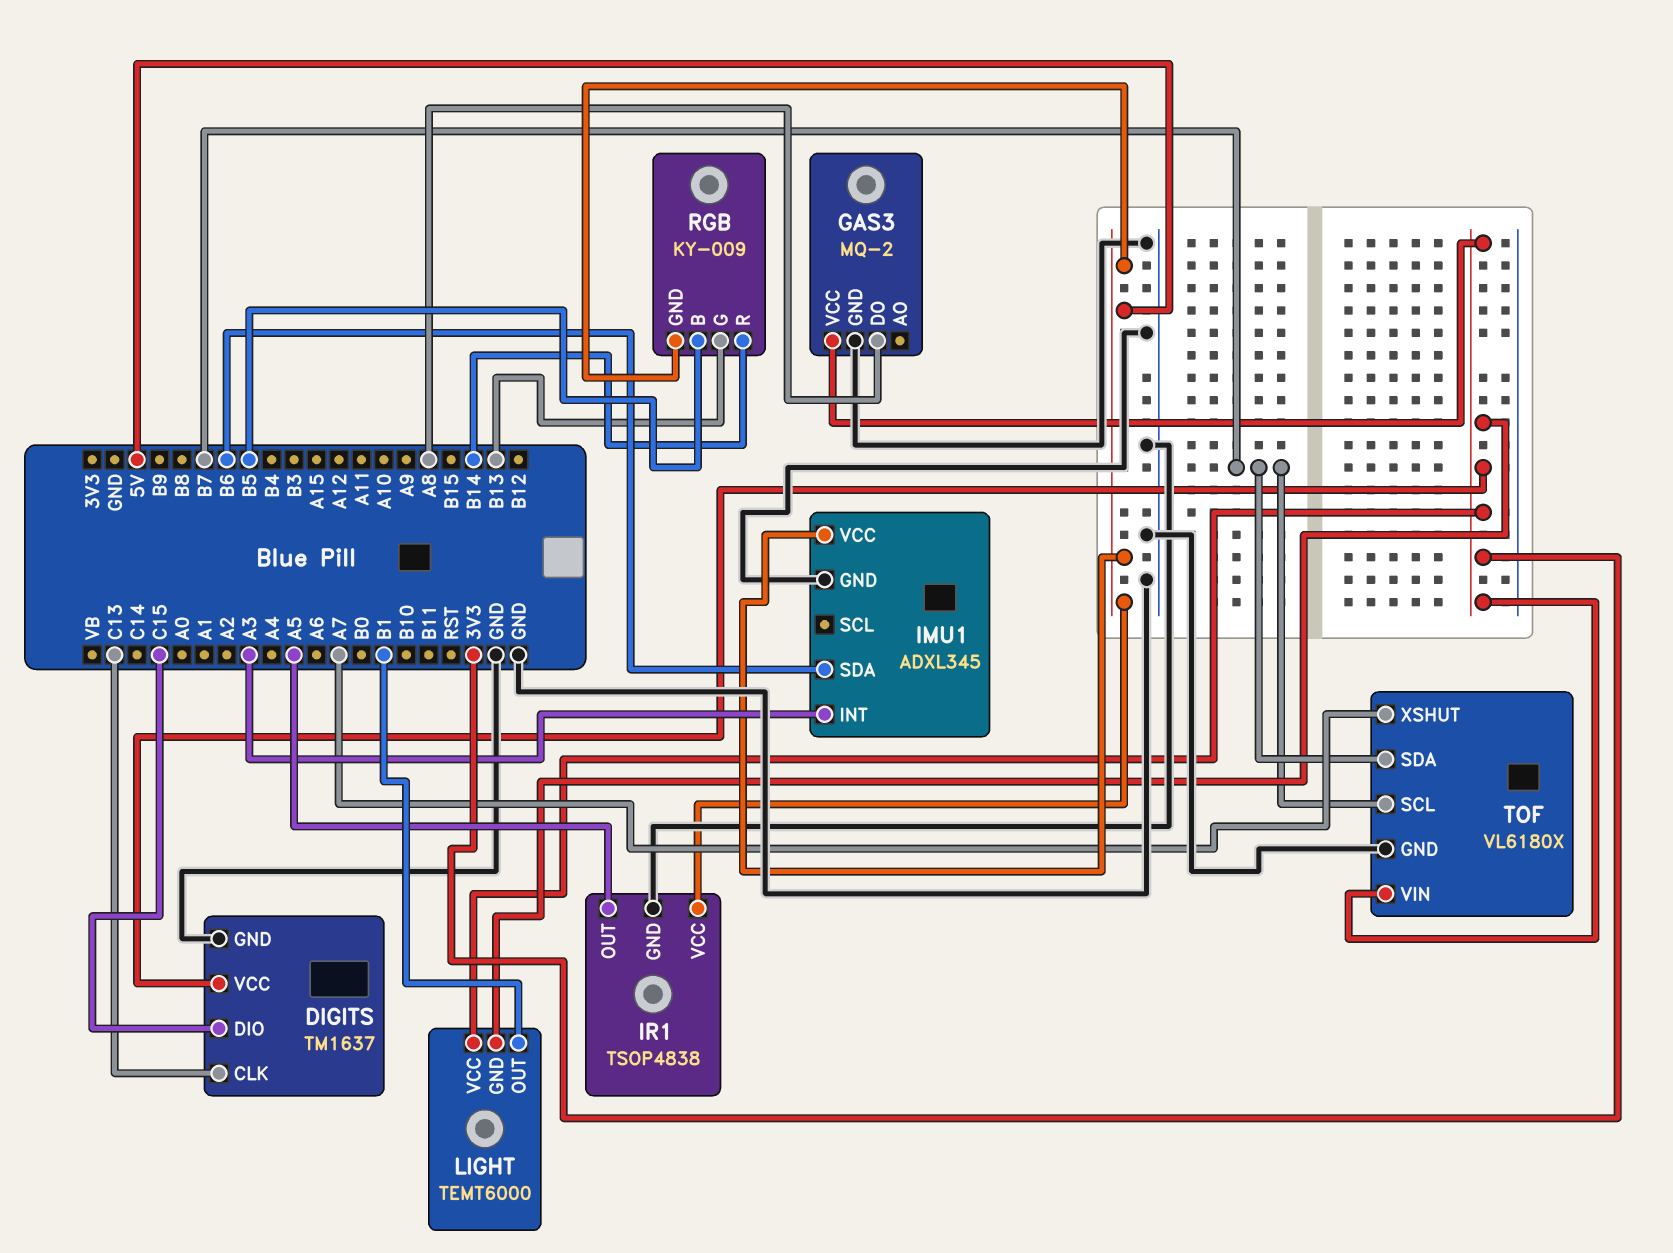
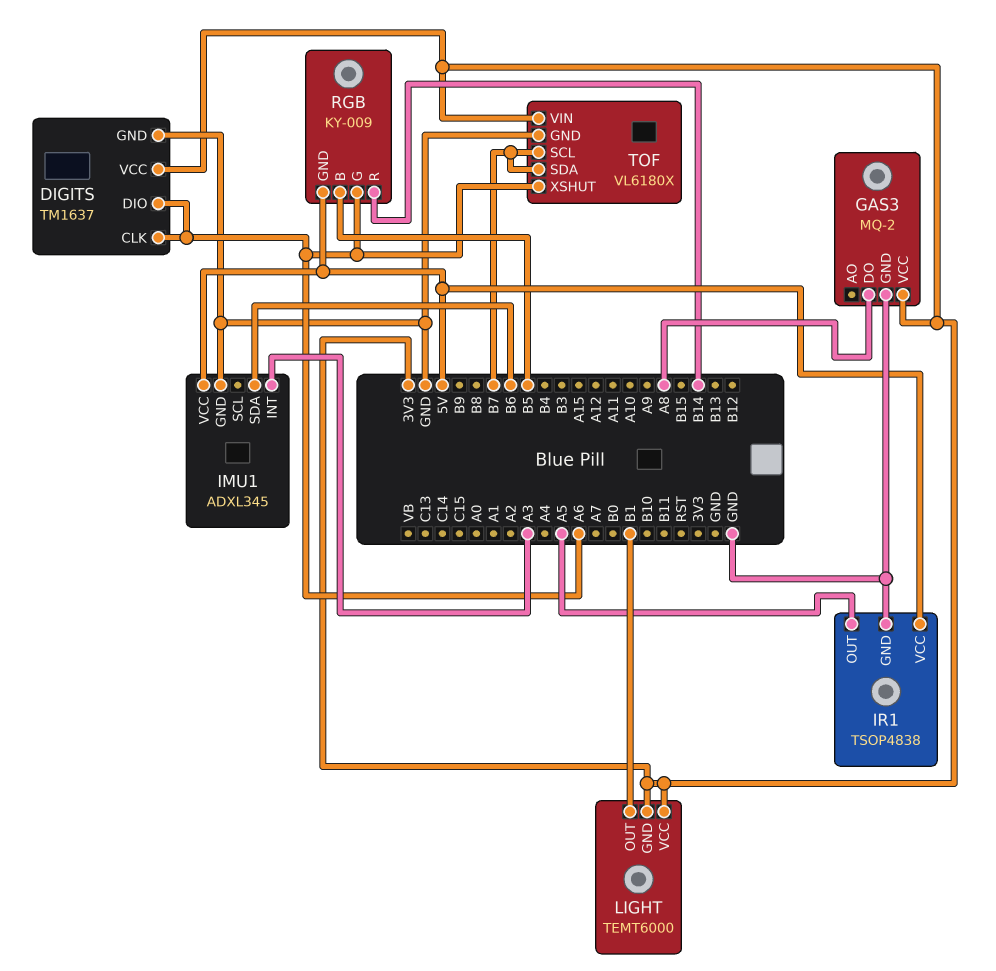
DIGITS pin CLK: C13 -> A6
DIGITS pin DIO: C15 -> A6
RGB pin G: B13 -> A6
TOF pin XSHUT: A7 -> A6

